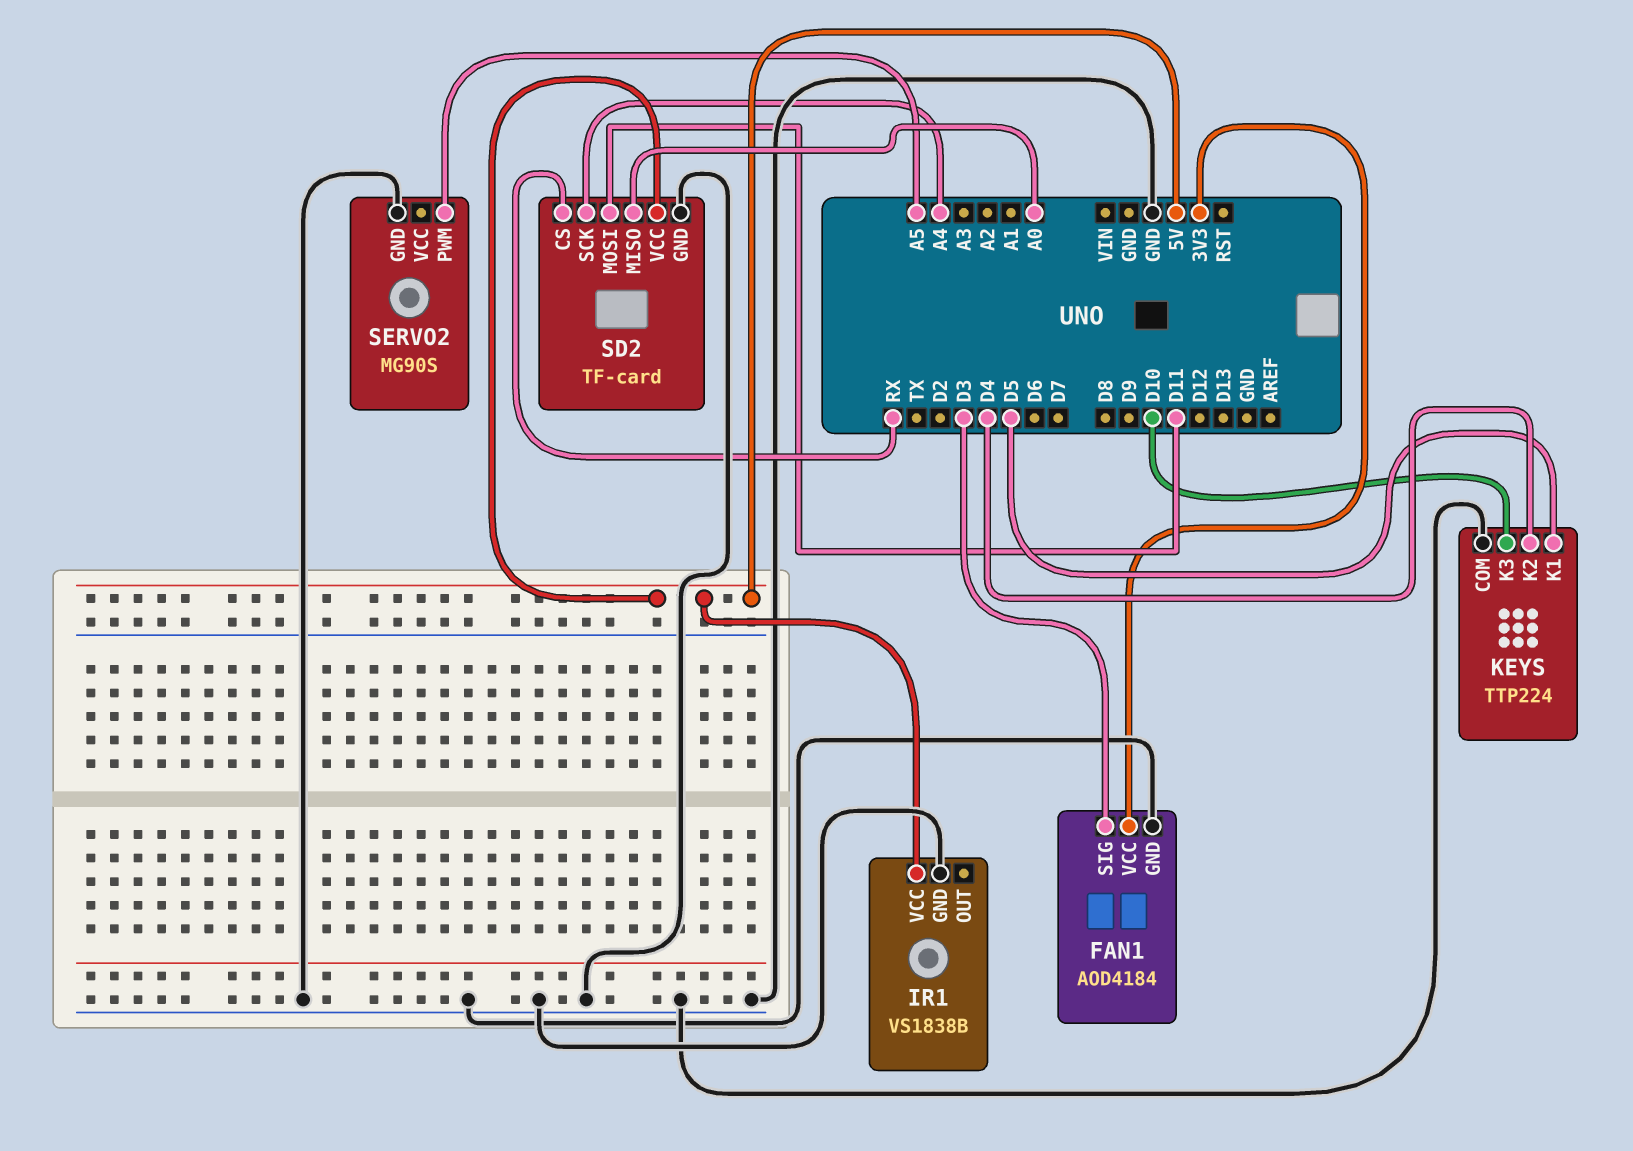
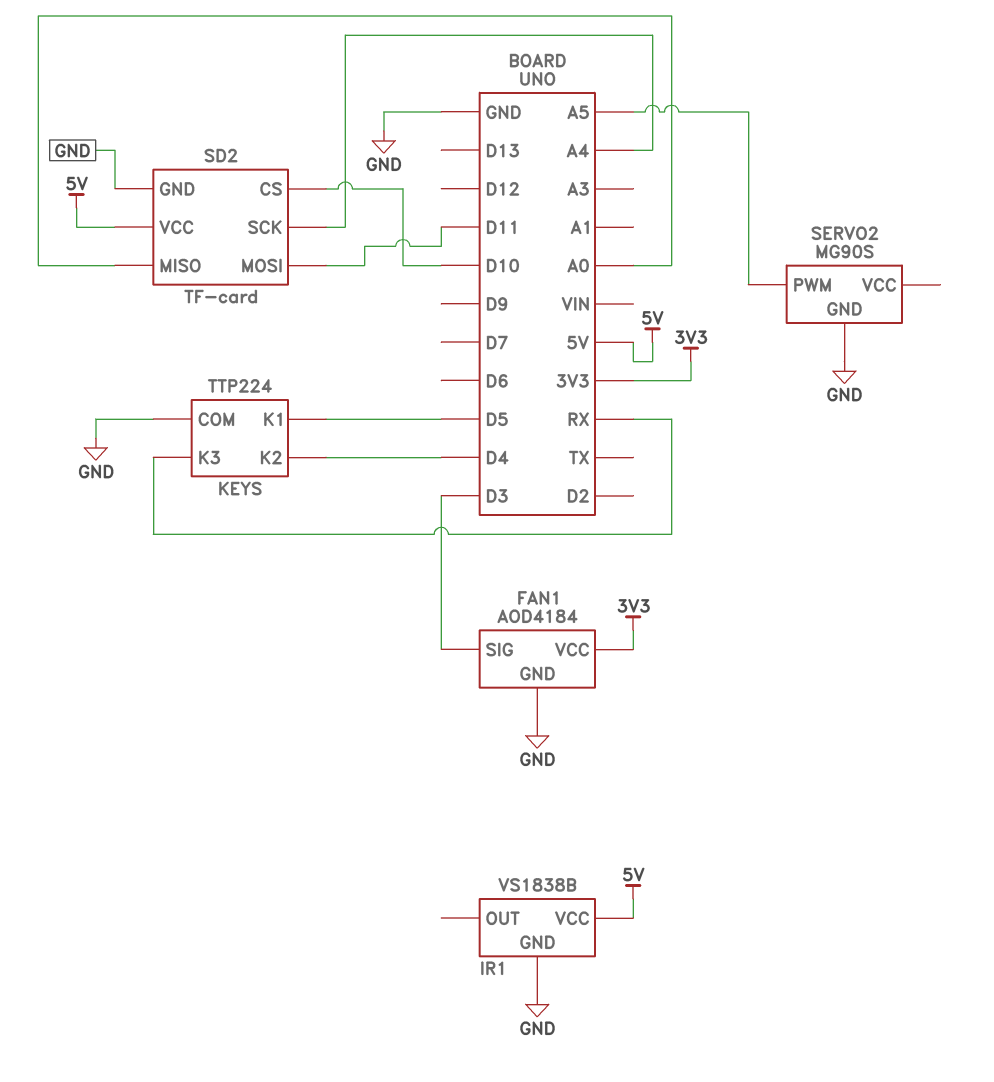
KEYS pin K3: D10 -> RX
SD2 pin CS: RX -> D10

